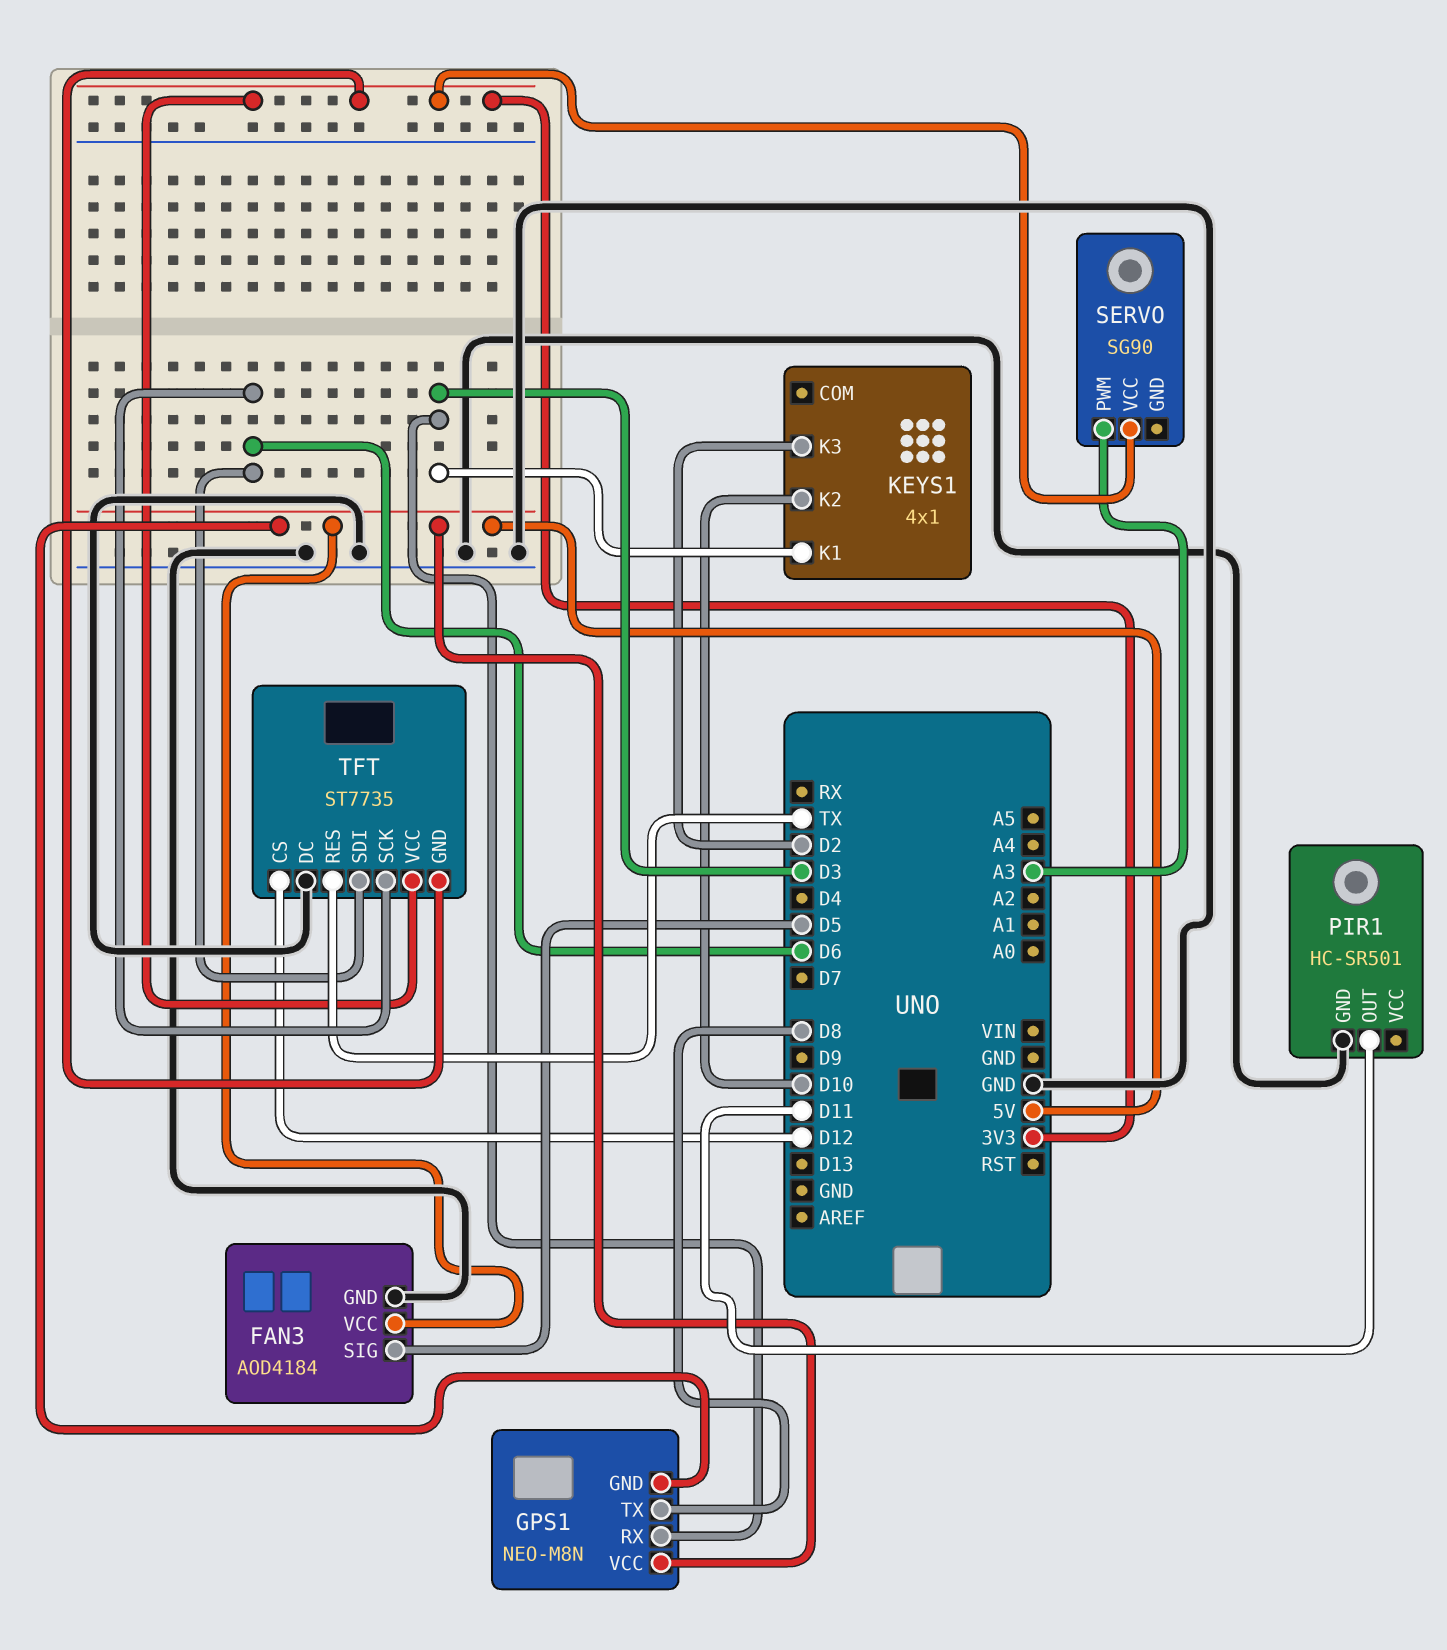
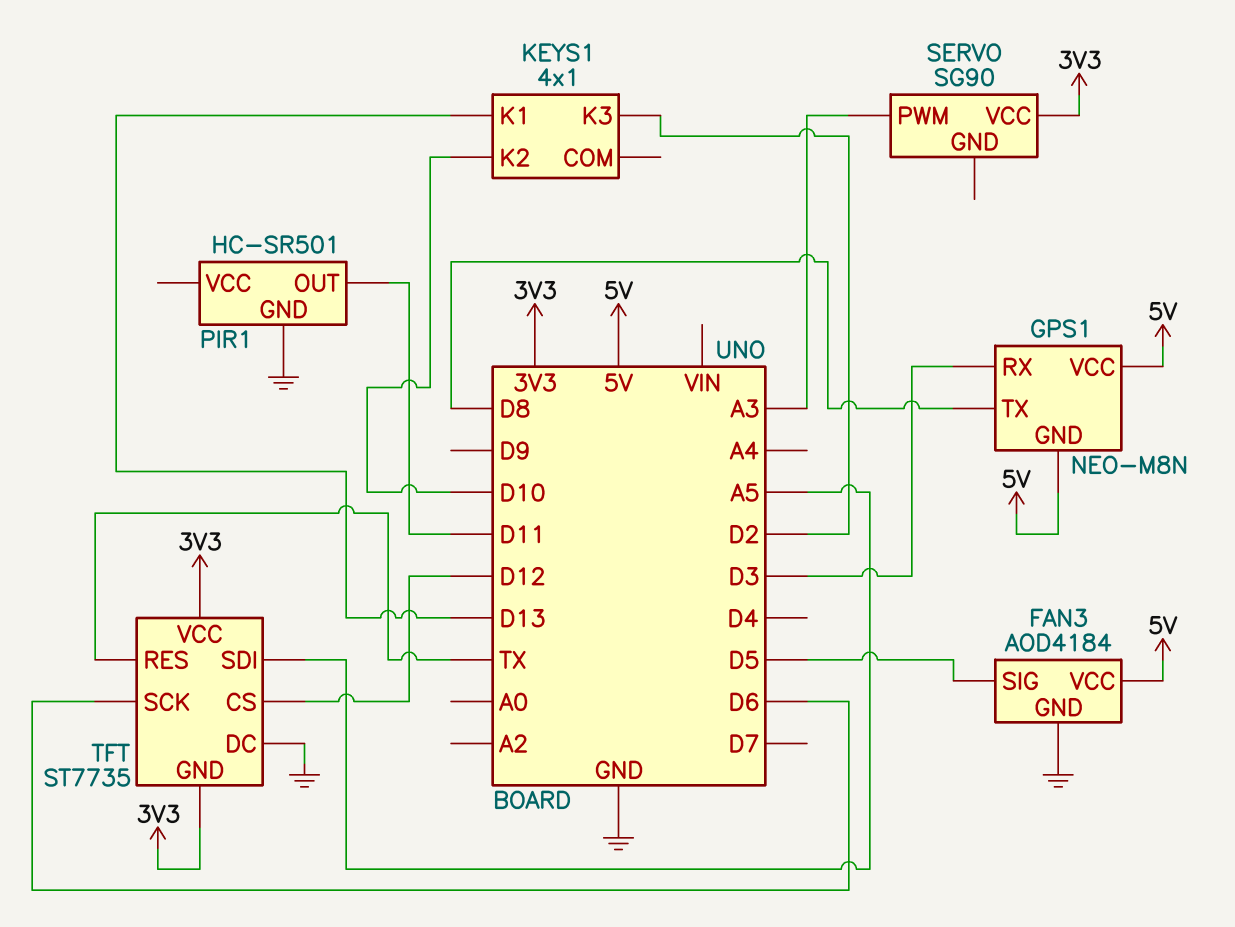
KEYS1 pin K1: D3 -> D13
TFT pin SDI: D6 -> A5

